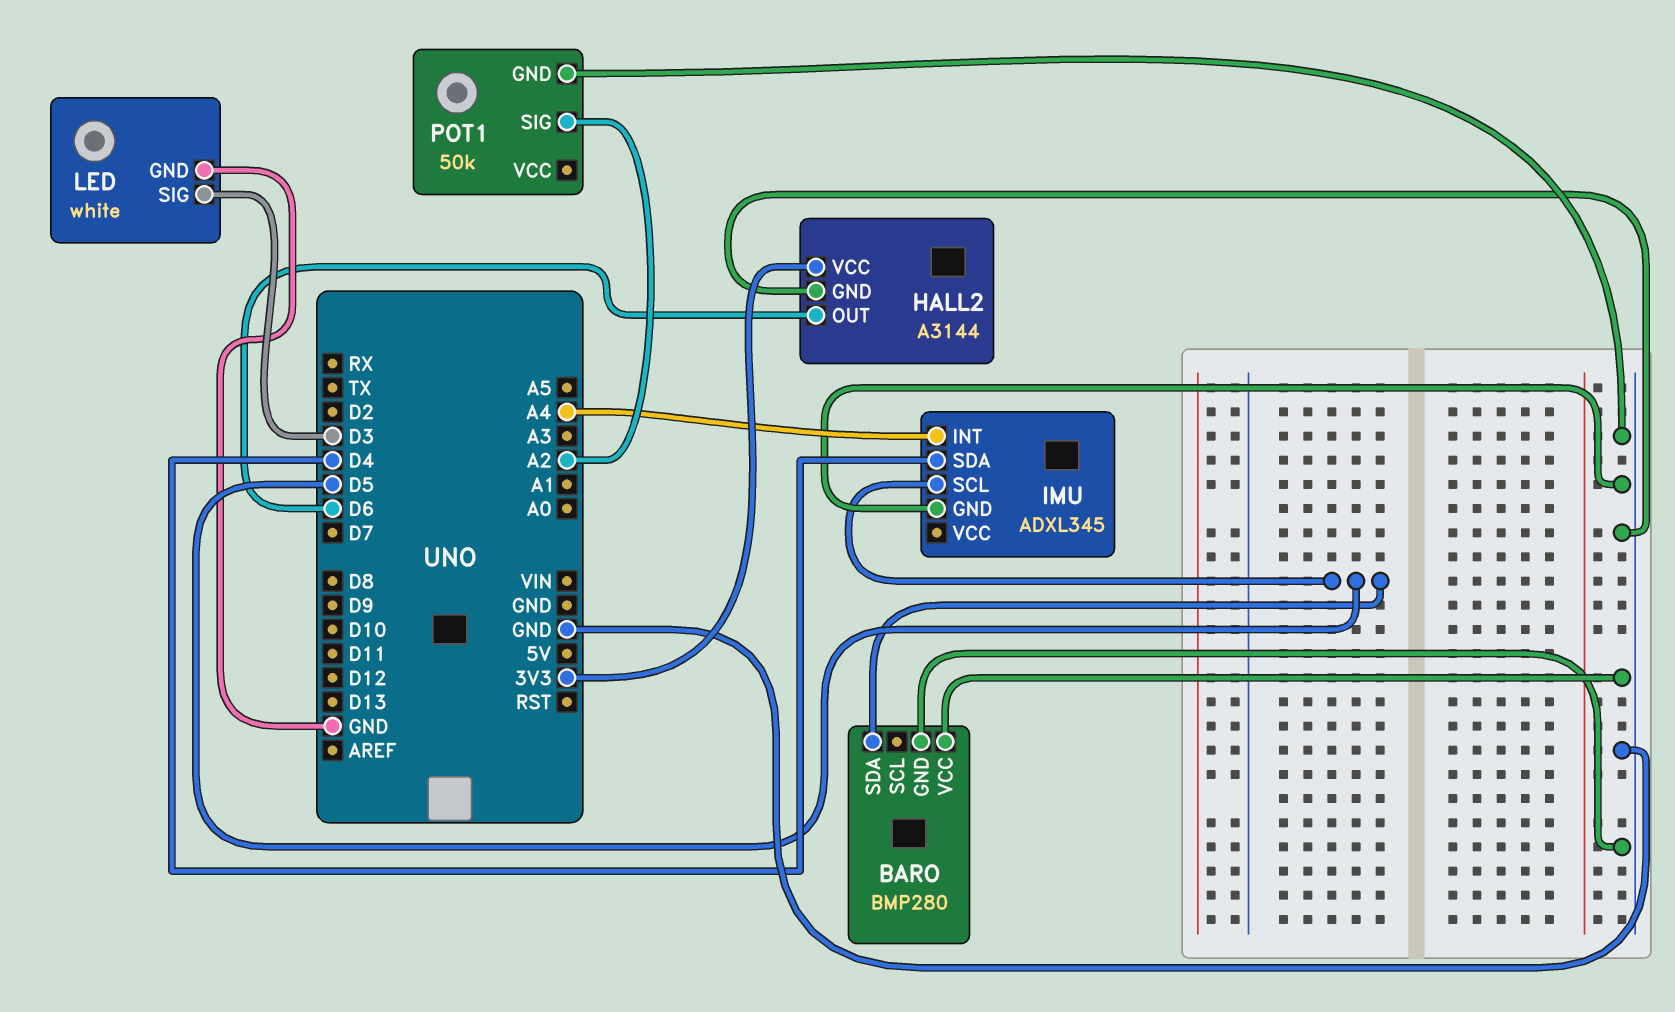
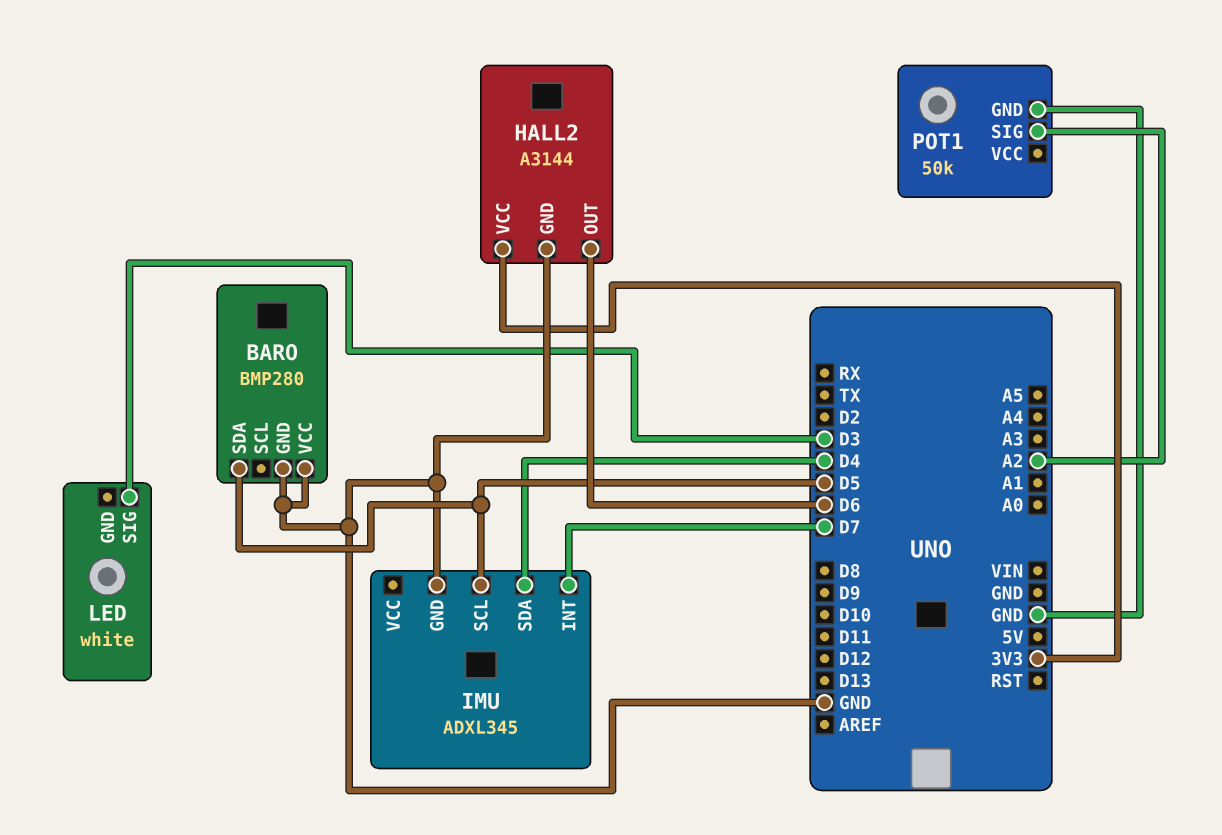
IMU pin INT: A4 -> D7
LED pin GND: GND -> none

